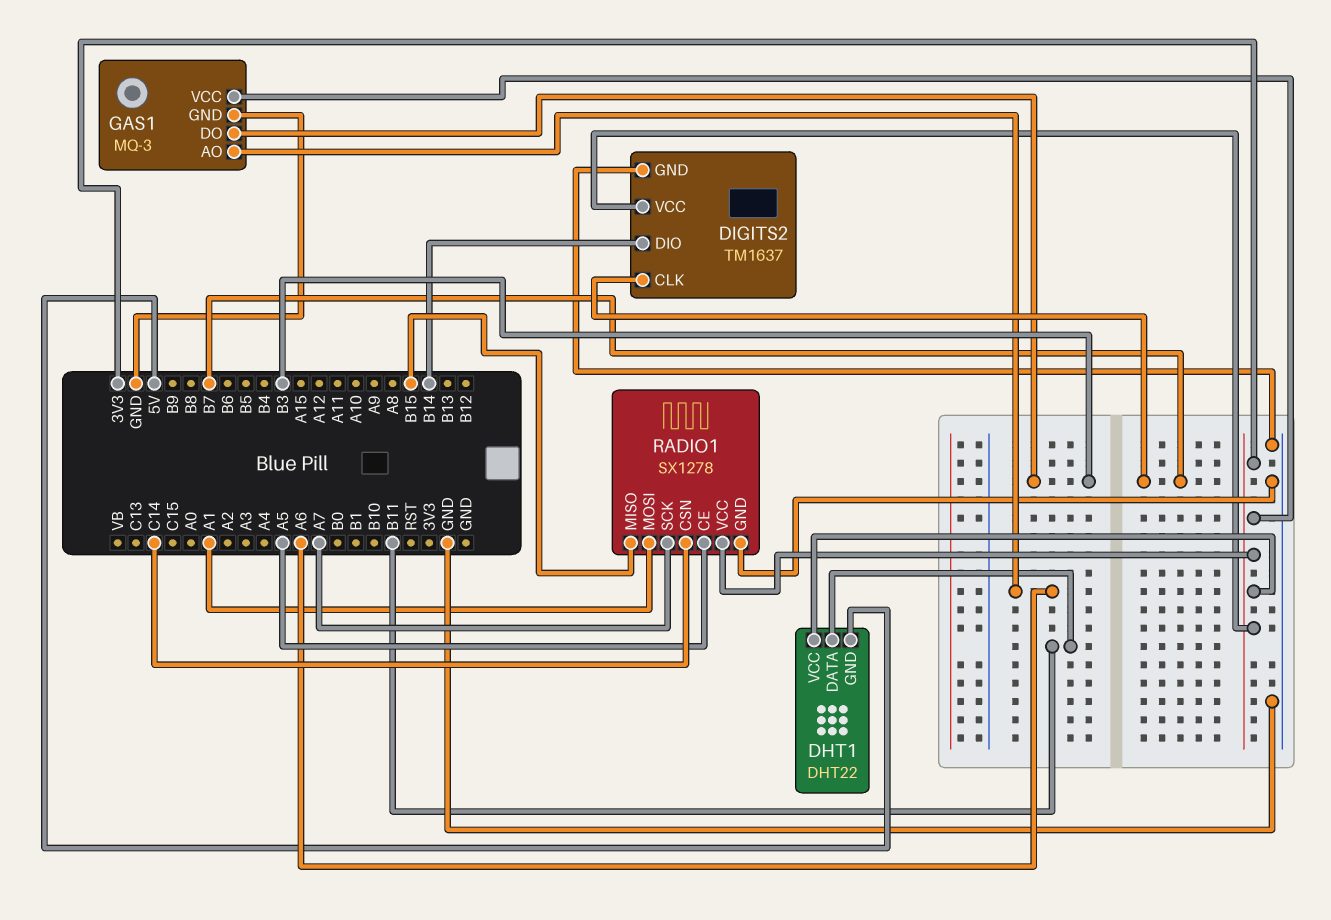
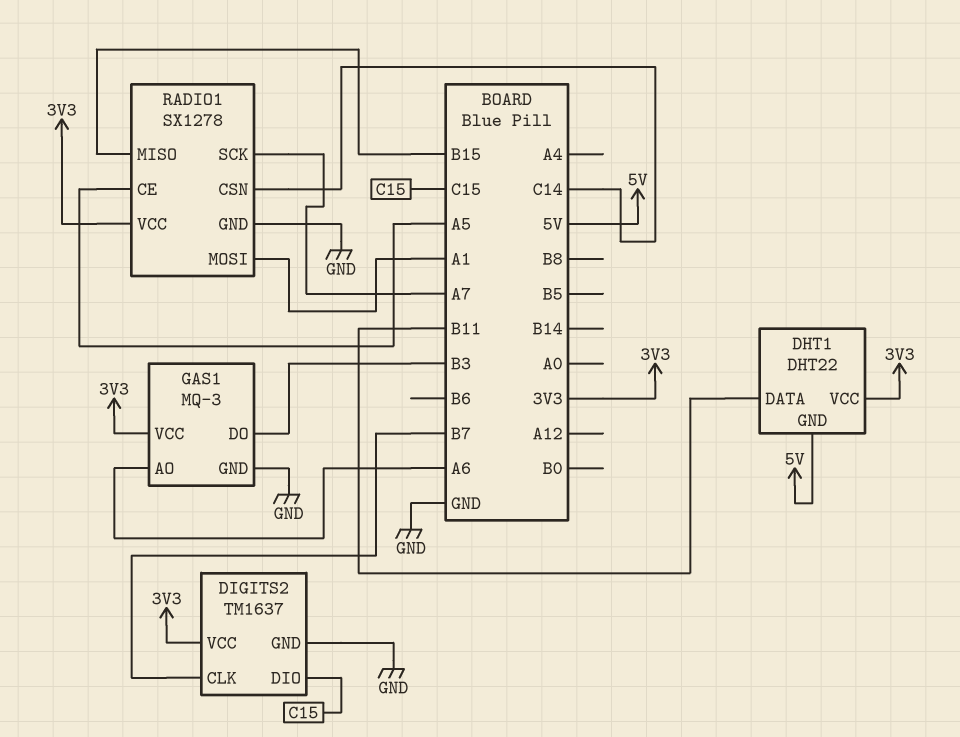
DIGITS2 pin DIO: B14 -> C15

